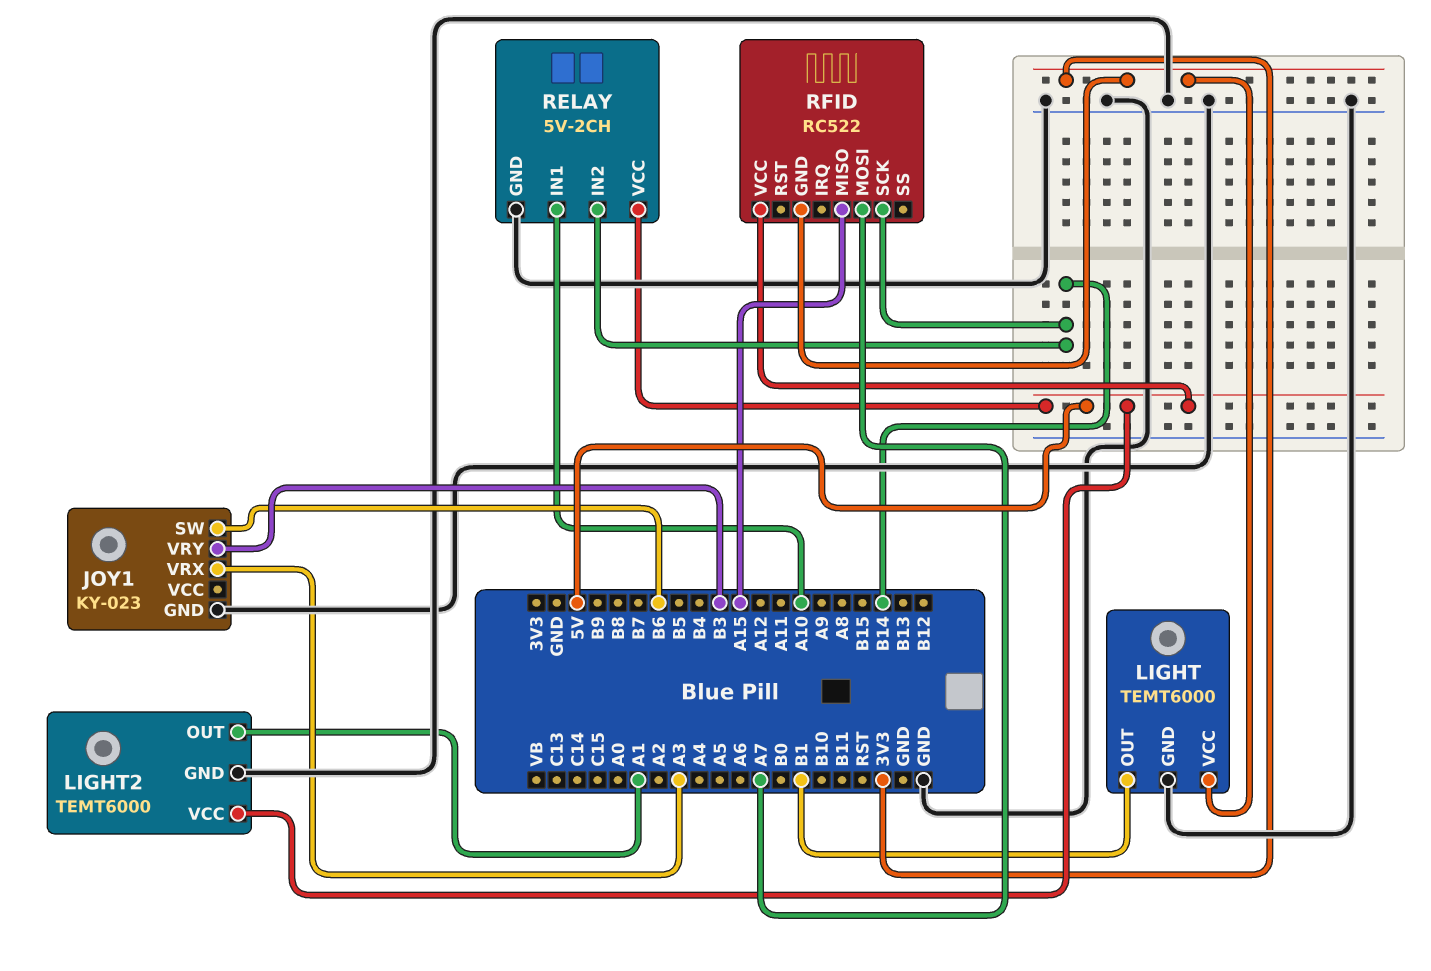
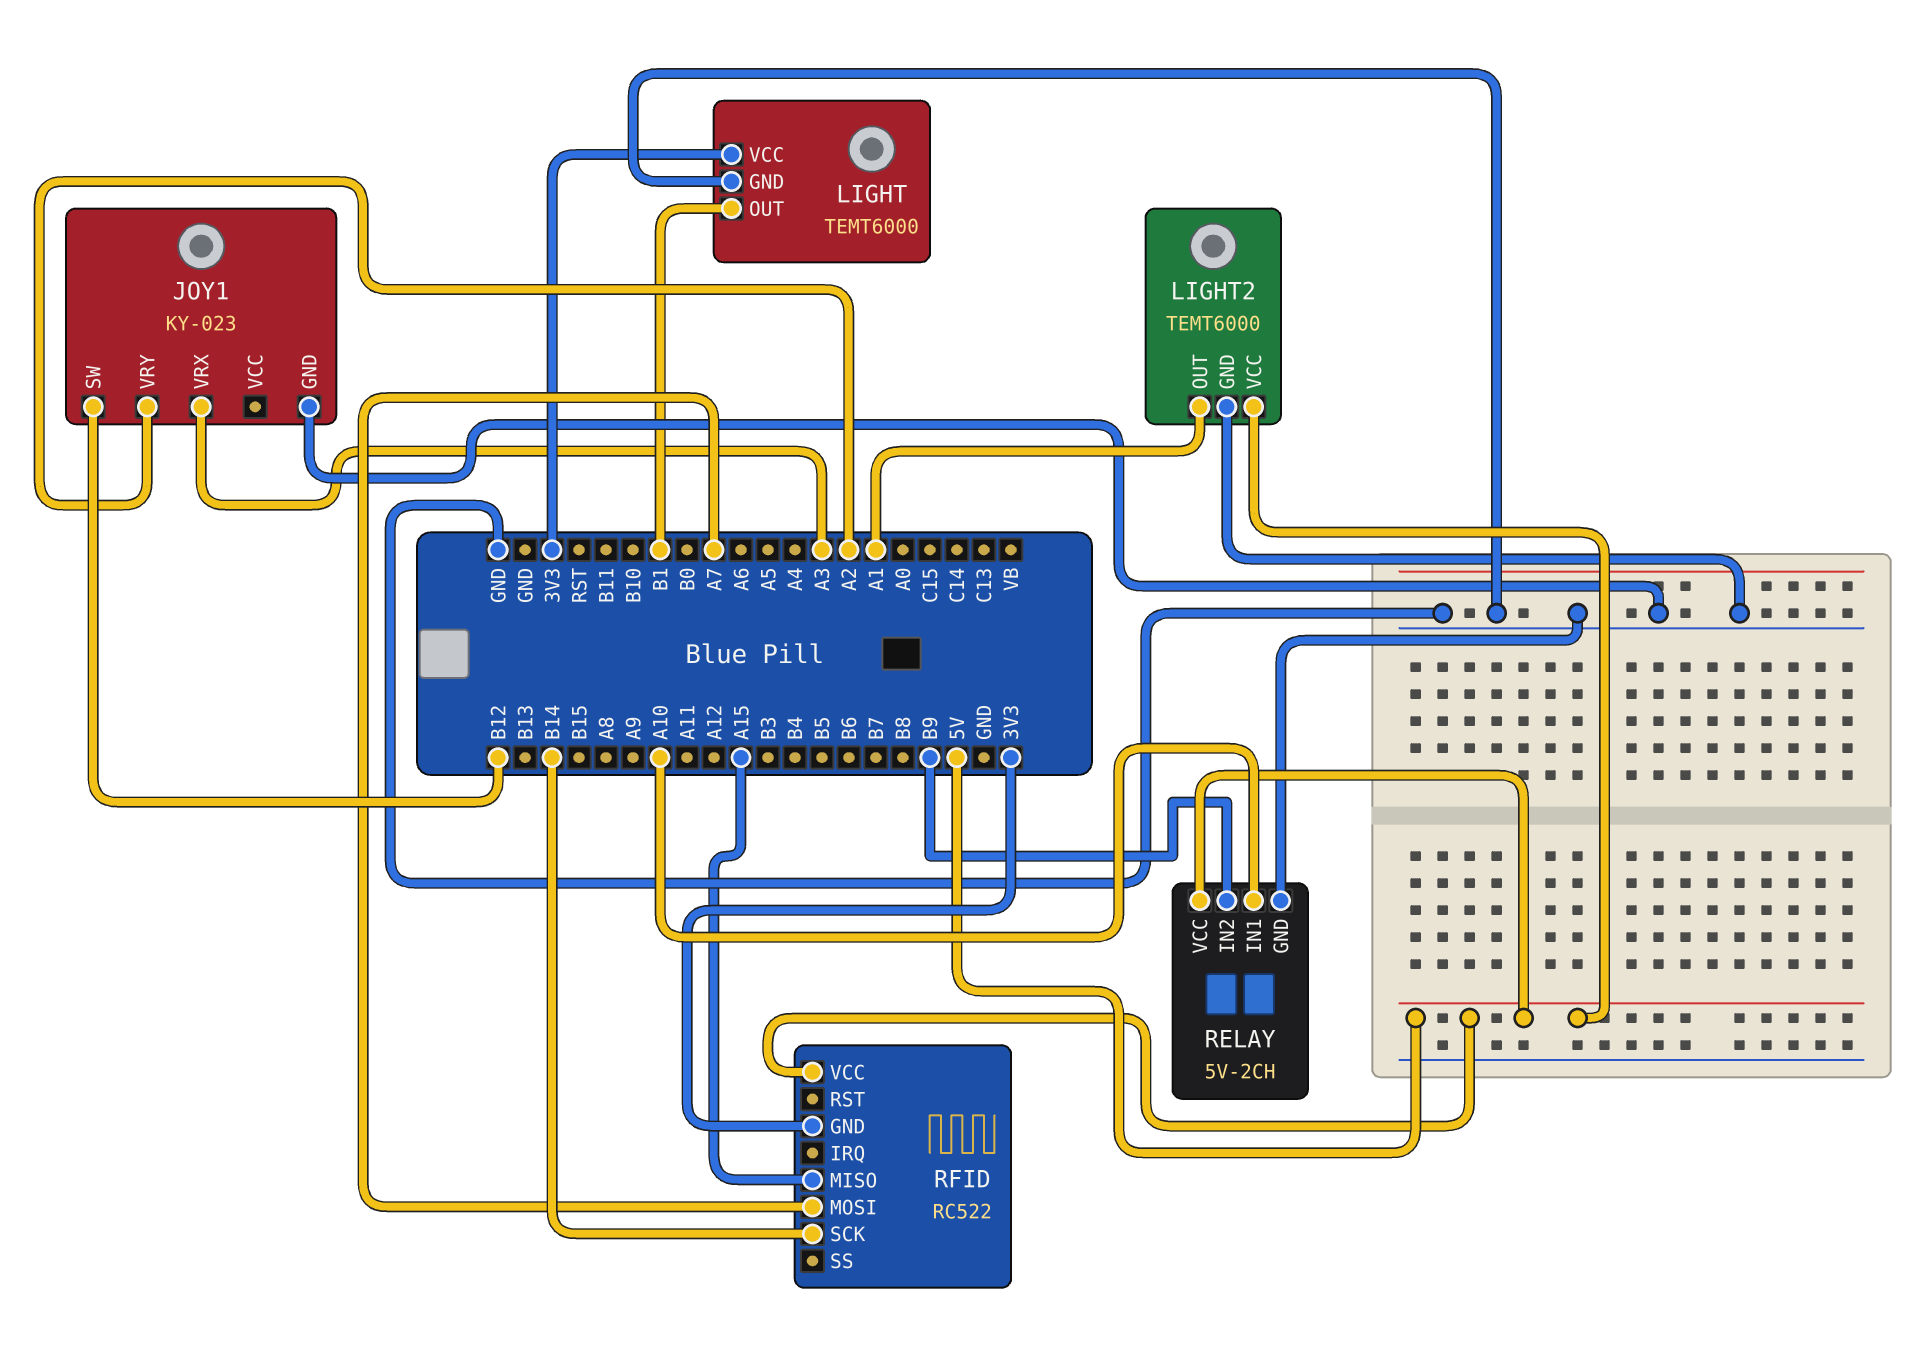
JOY1 pin SW: B6 -> B12
JOY1 pin VRY: B3 -> A2
RELAY pin IN2: B14 -> B9

